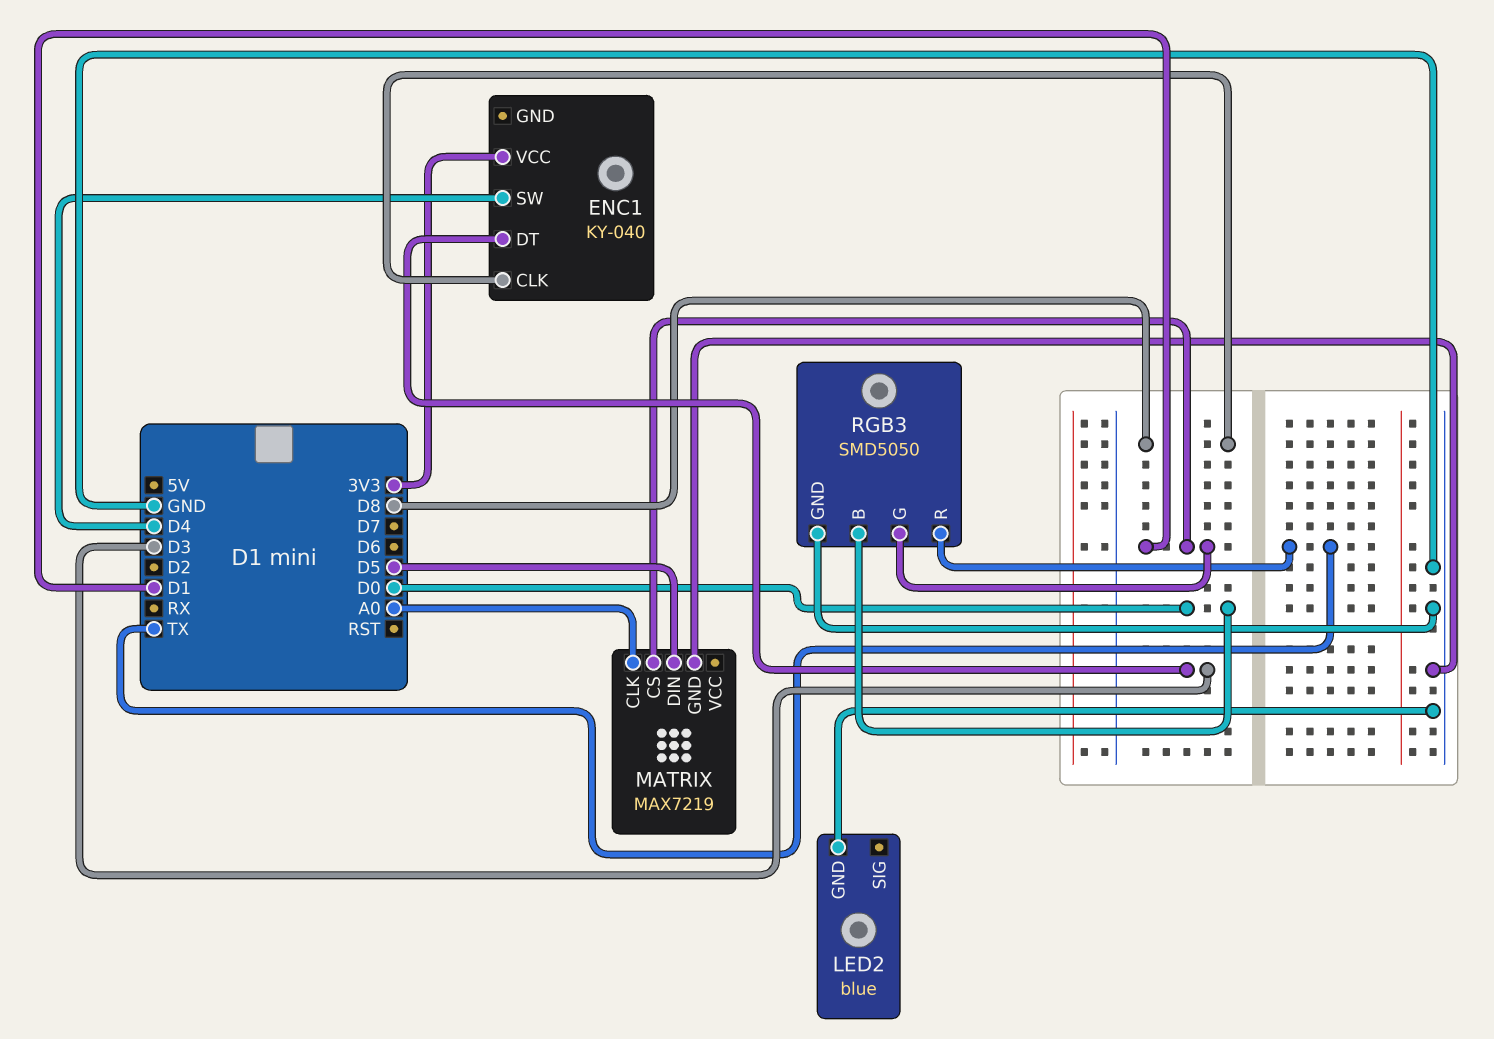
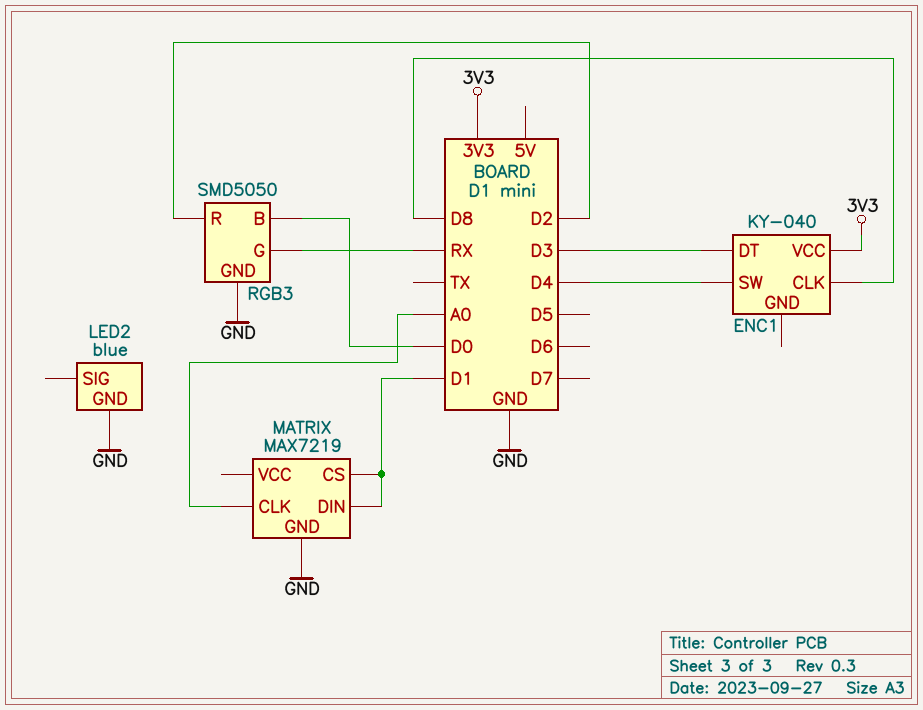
MATRIX pin DIN: D5 -> D1
RGB3 pin G: D1 -> RX
RGB3 pin R: TX -> D2

